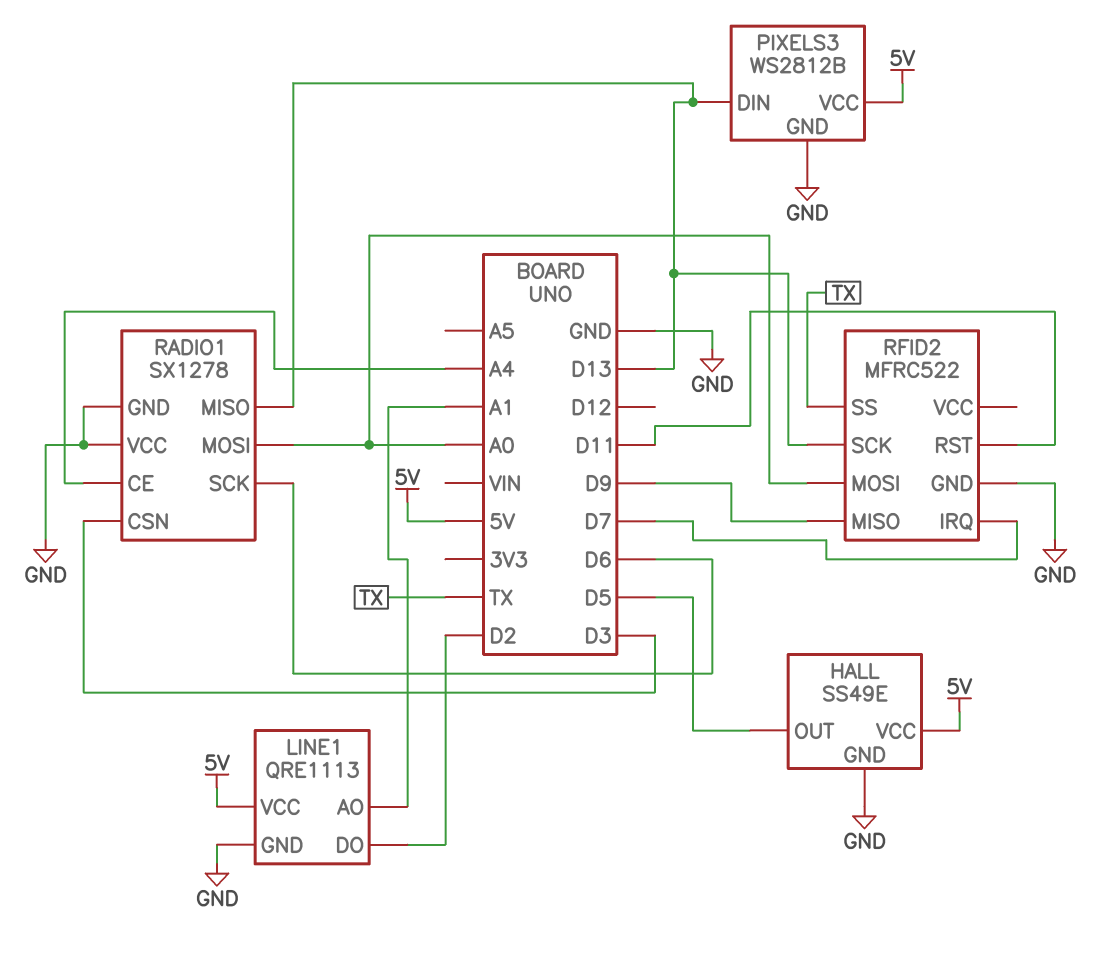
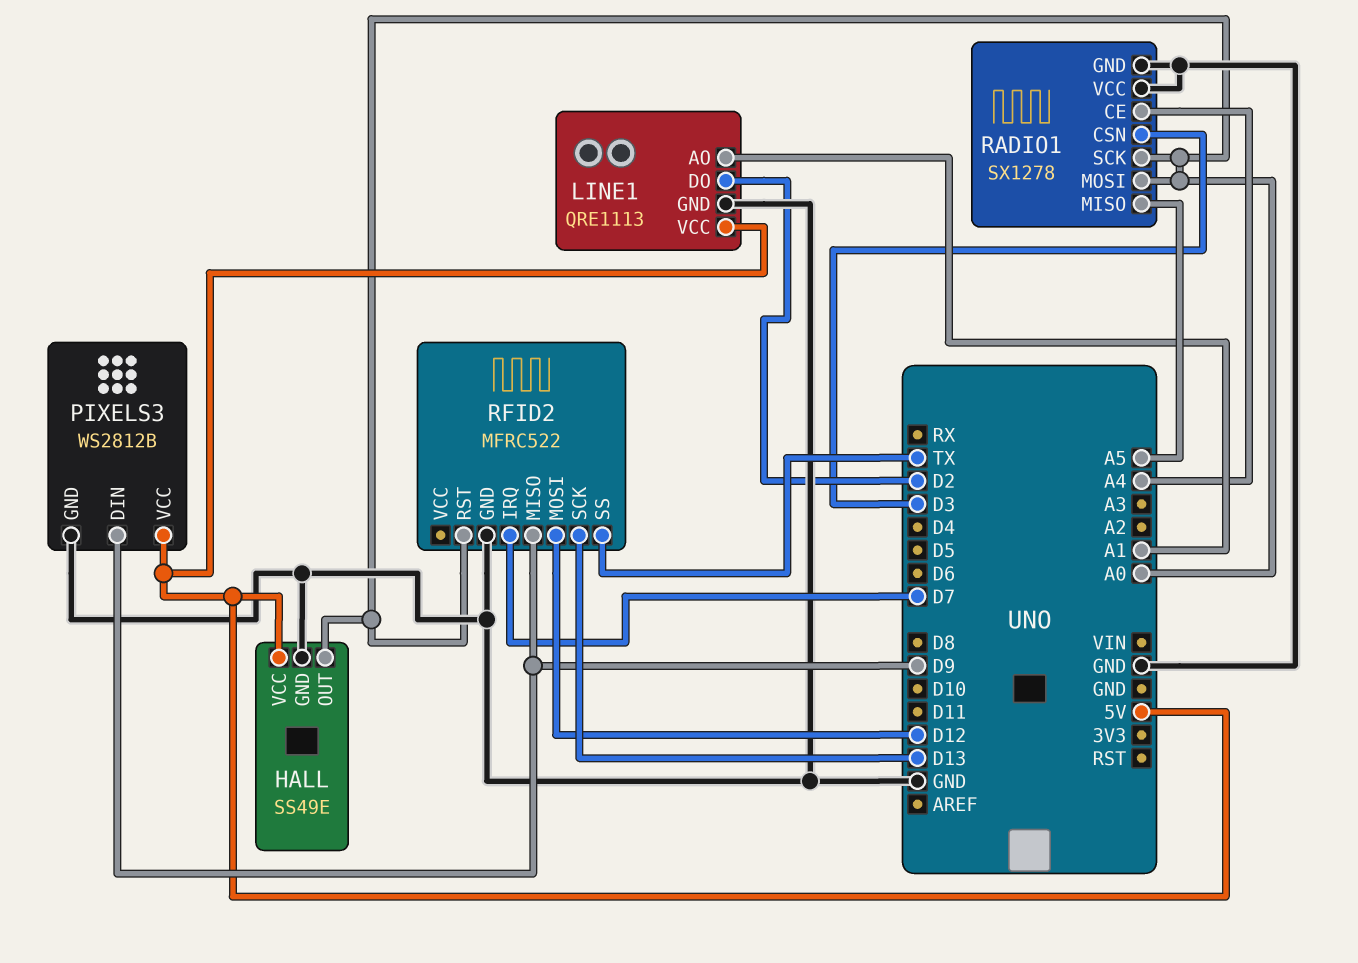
HALL pin OUT: D5 -> A0
PIXELS3 pin DIN: D13 -> D9
RADIO1 pin MISO: D13 -> A5
RADIO1 pin SCK: D6 -> A0
RFID2 pin MOSI: A0 -> D12
RFID2 pin RST: D11 -> A0

